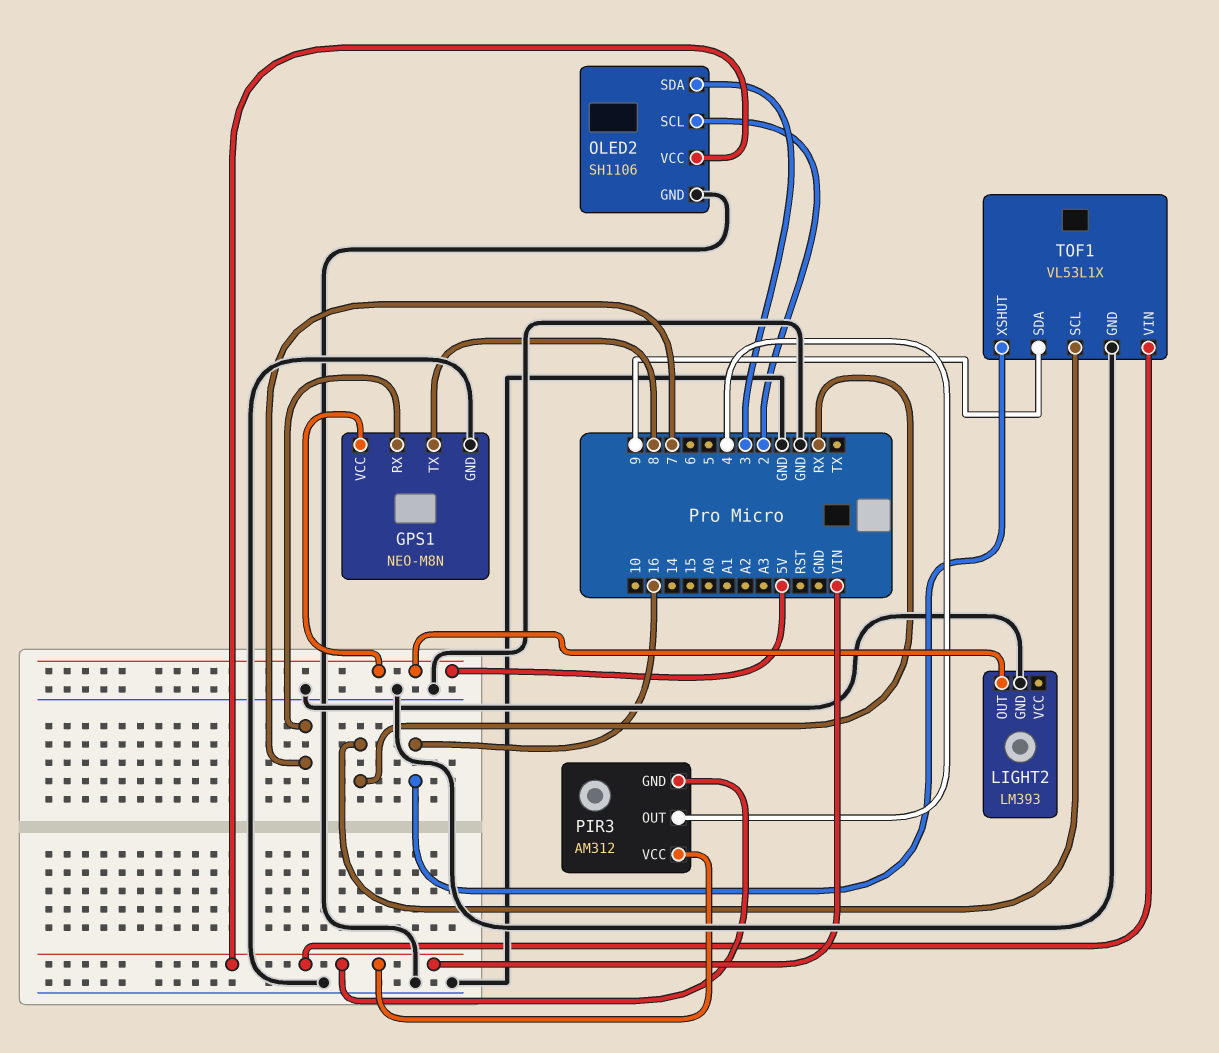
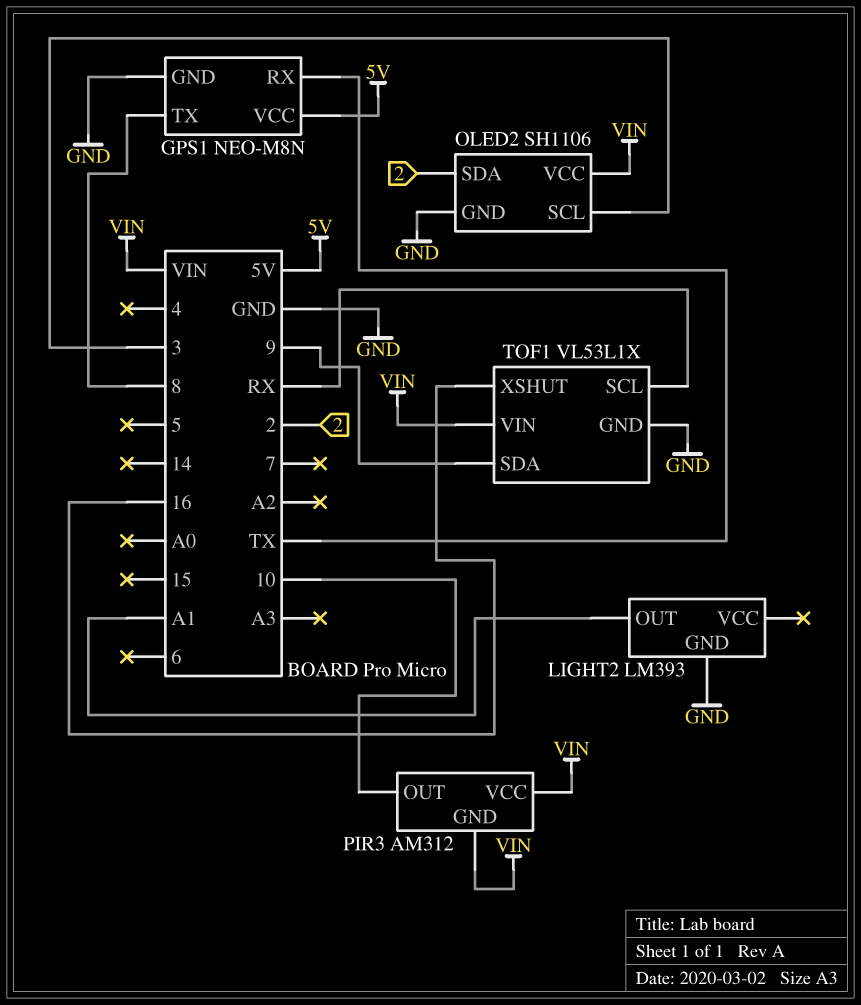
GPS1 pin RX: 7 -> TX
LIGHT2 pin OUT: 5V -> A1
OLED2 pin SCL: 2 -> 3
OLED2 pin SDA: 3 -> 2
PIR3 pin OUT: 4 -> 10

